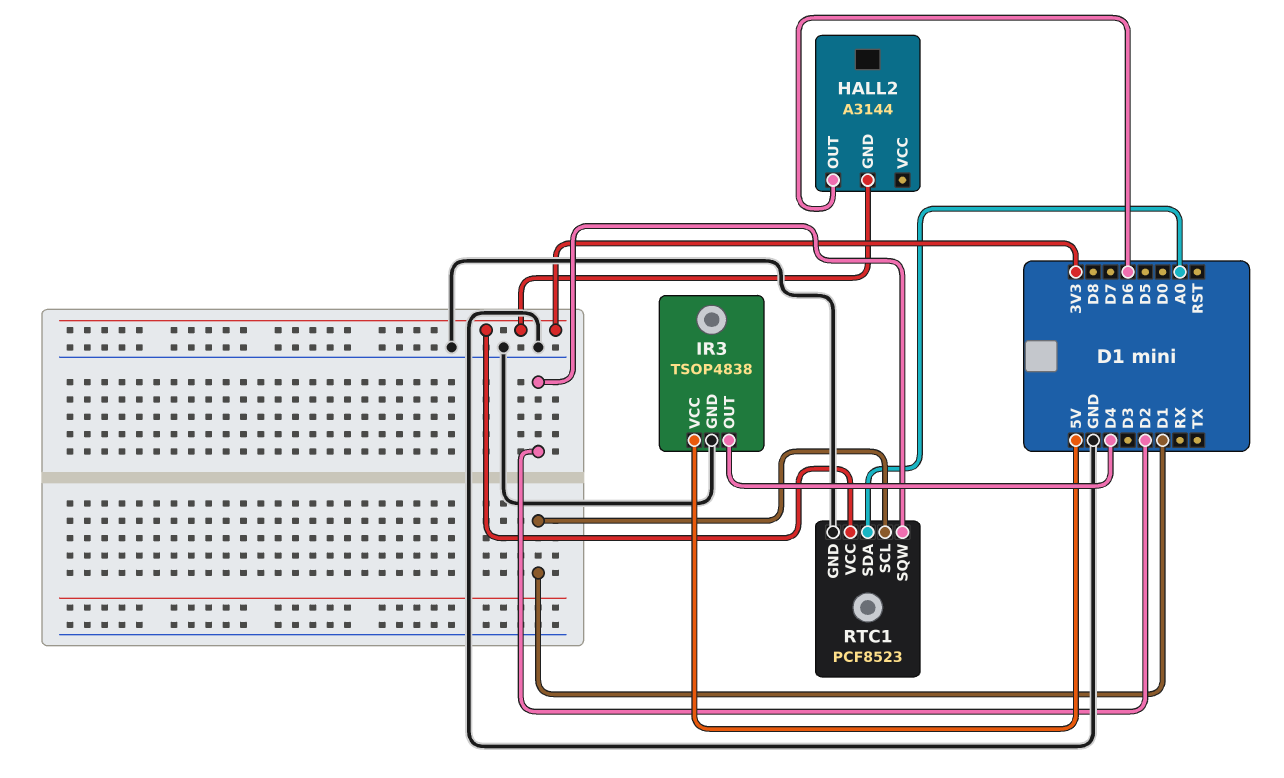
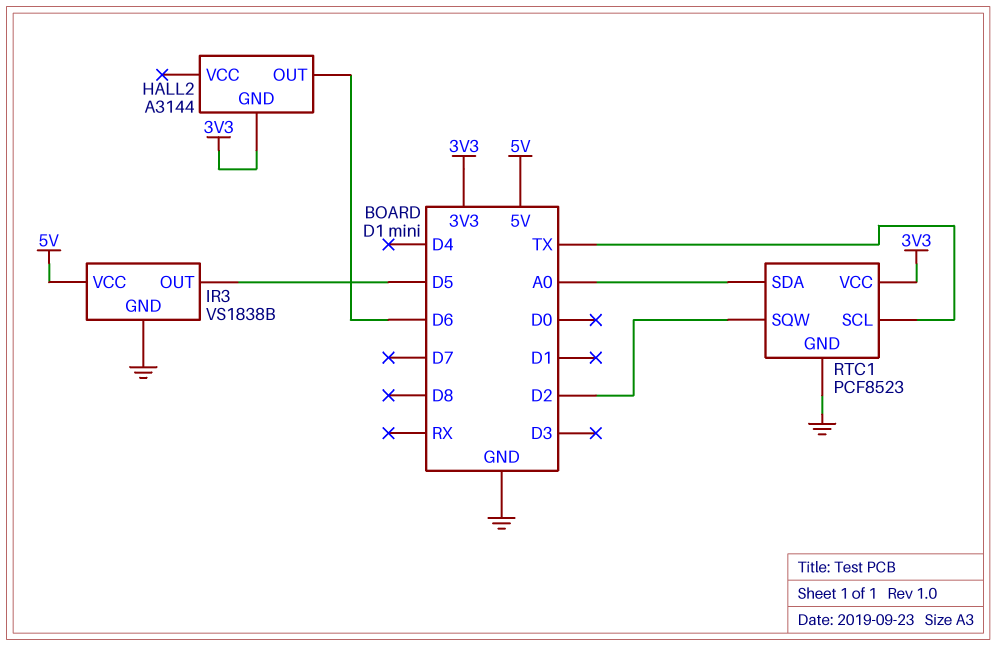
IR3: TSOP4838 -> VS1838B
IR3 pin OUT: D4 -> D5
RTC1 pin SCL: D1 -> TX

